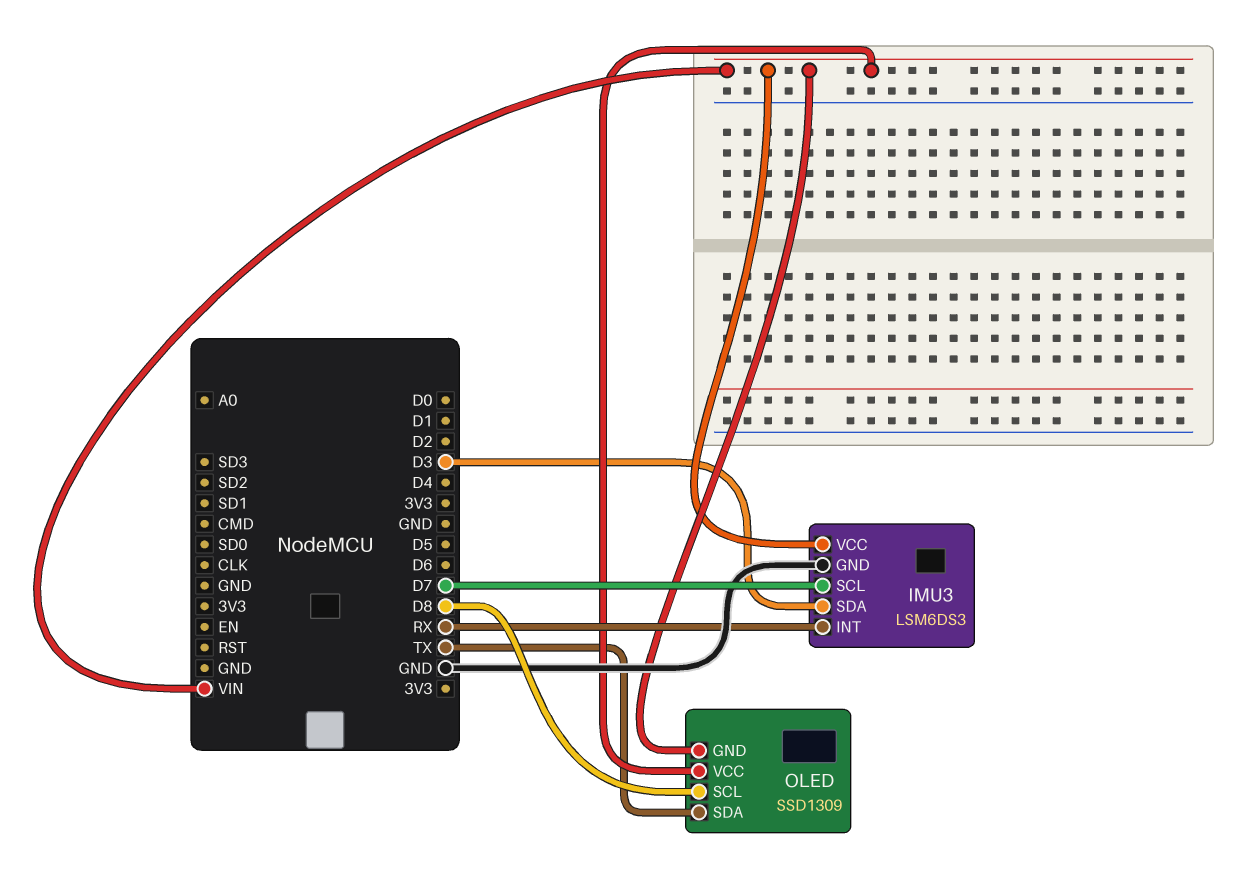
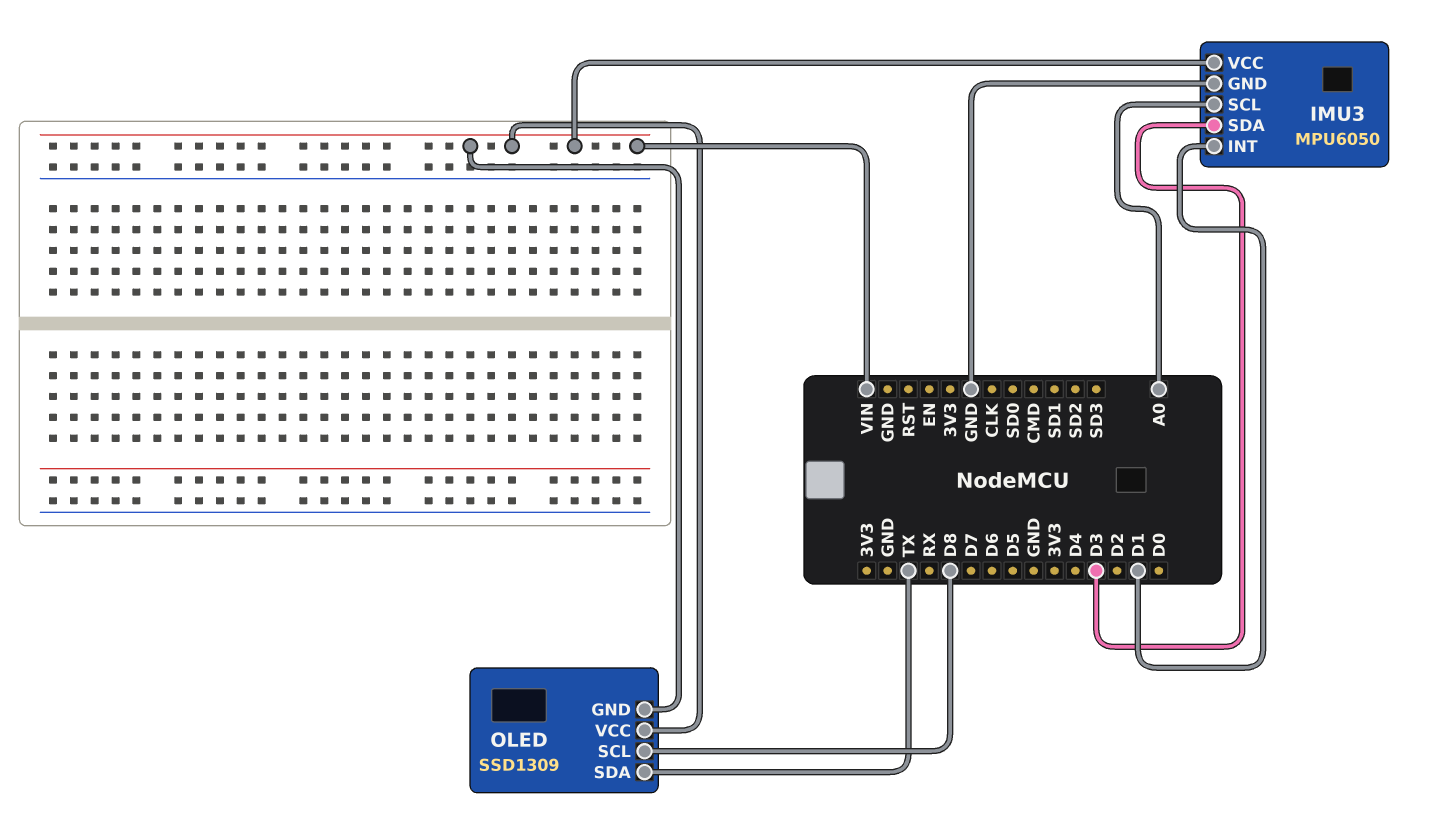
IMU3: LSM6DS3 -> MPU6050
IMU3 pin INT: RX -> D1
IMU3 pin SCL: D7 -> A0

